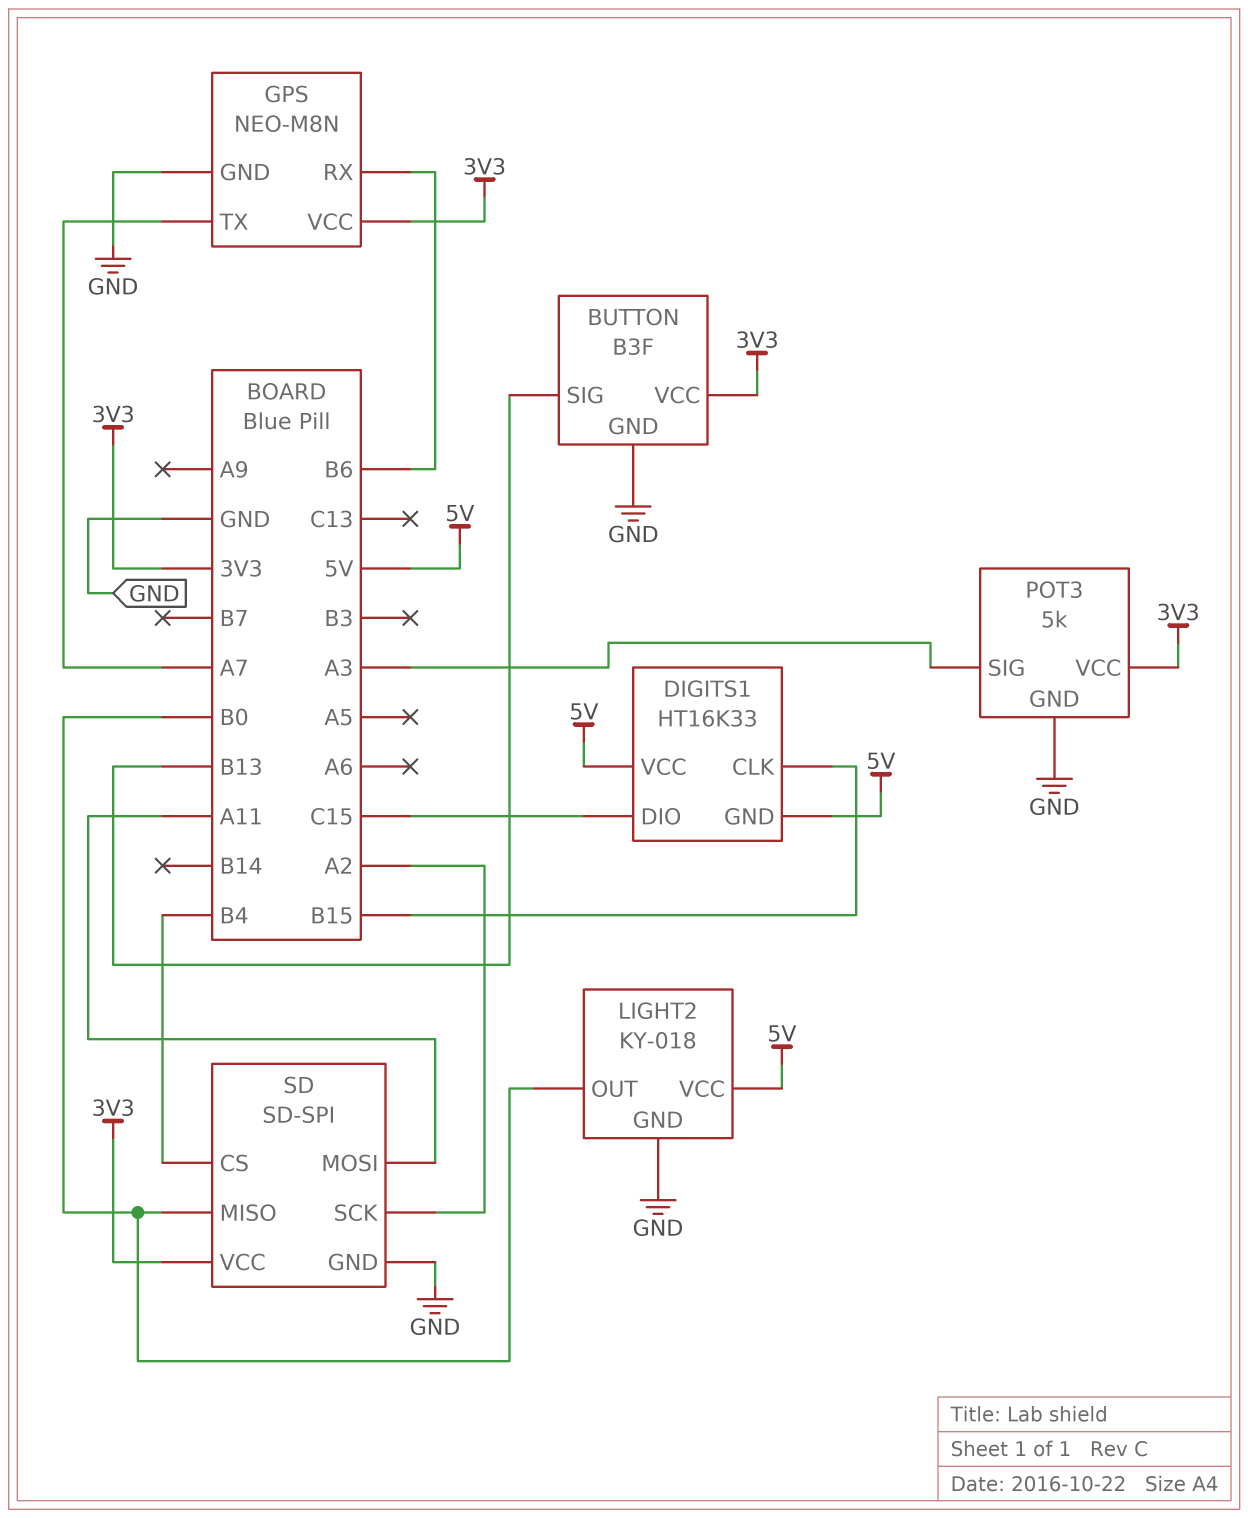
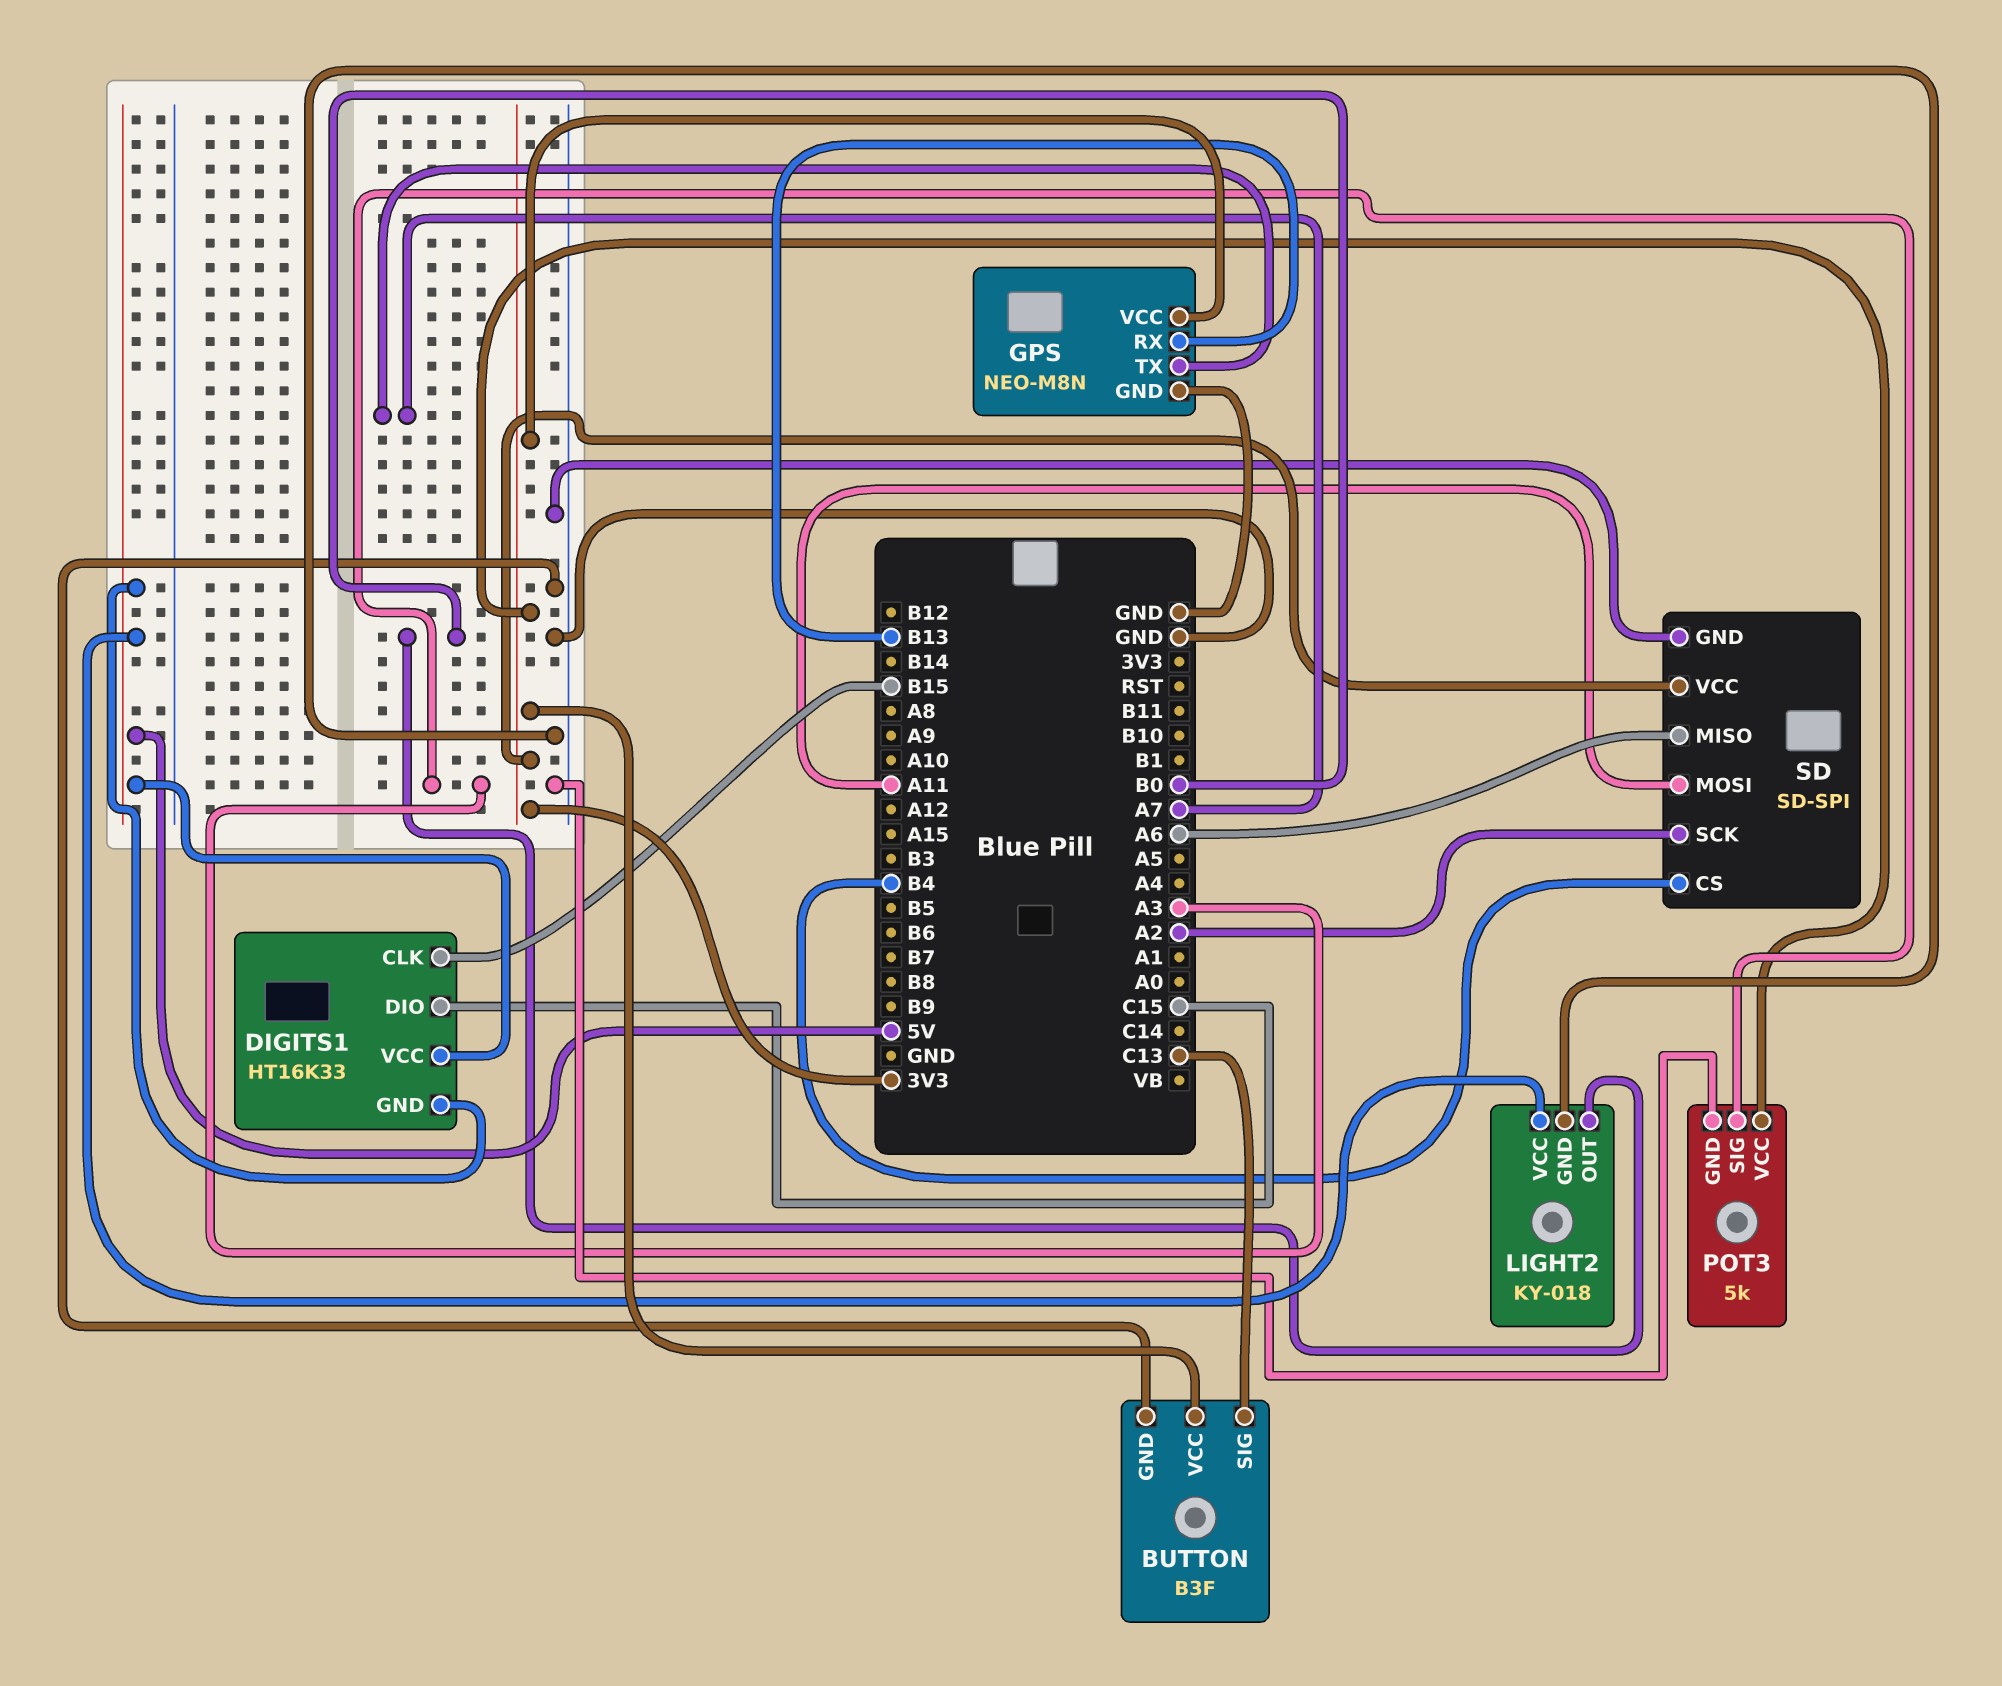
BUTTON pin SIG: B13 -> C13
GPS pin RX: B6 -> B13
SD pin MISO: B0 -> A6

